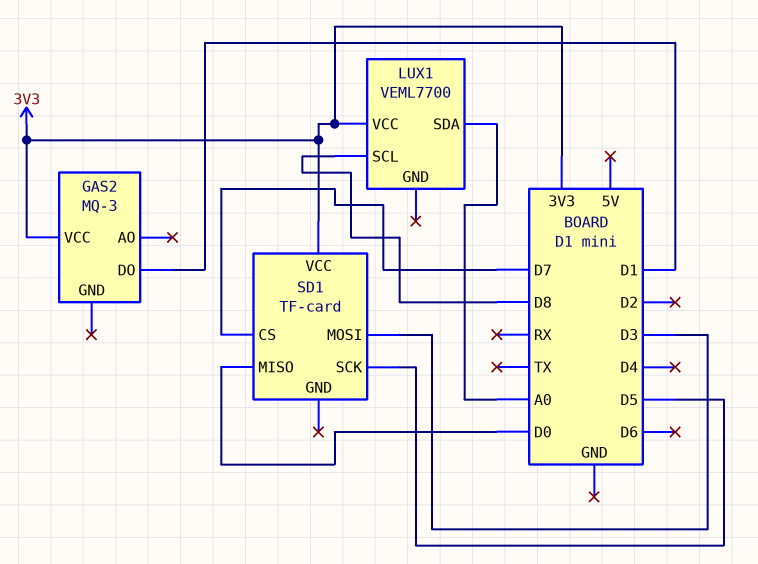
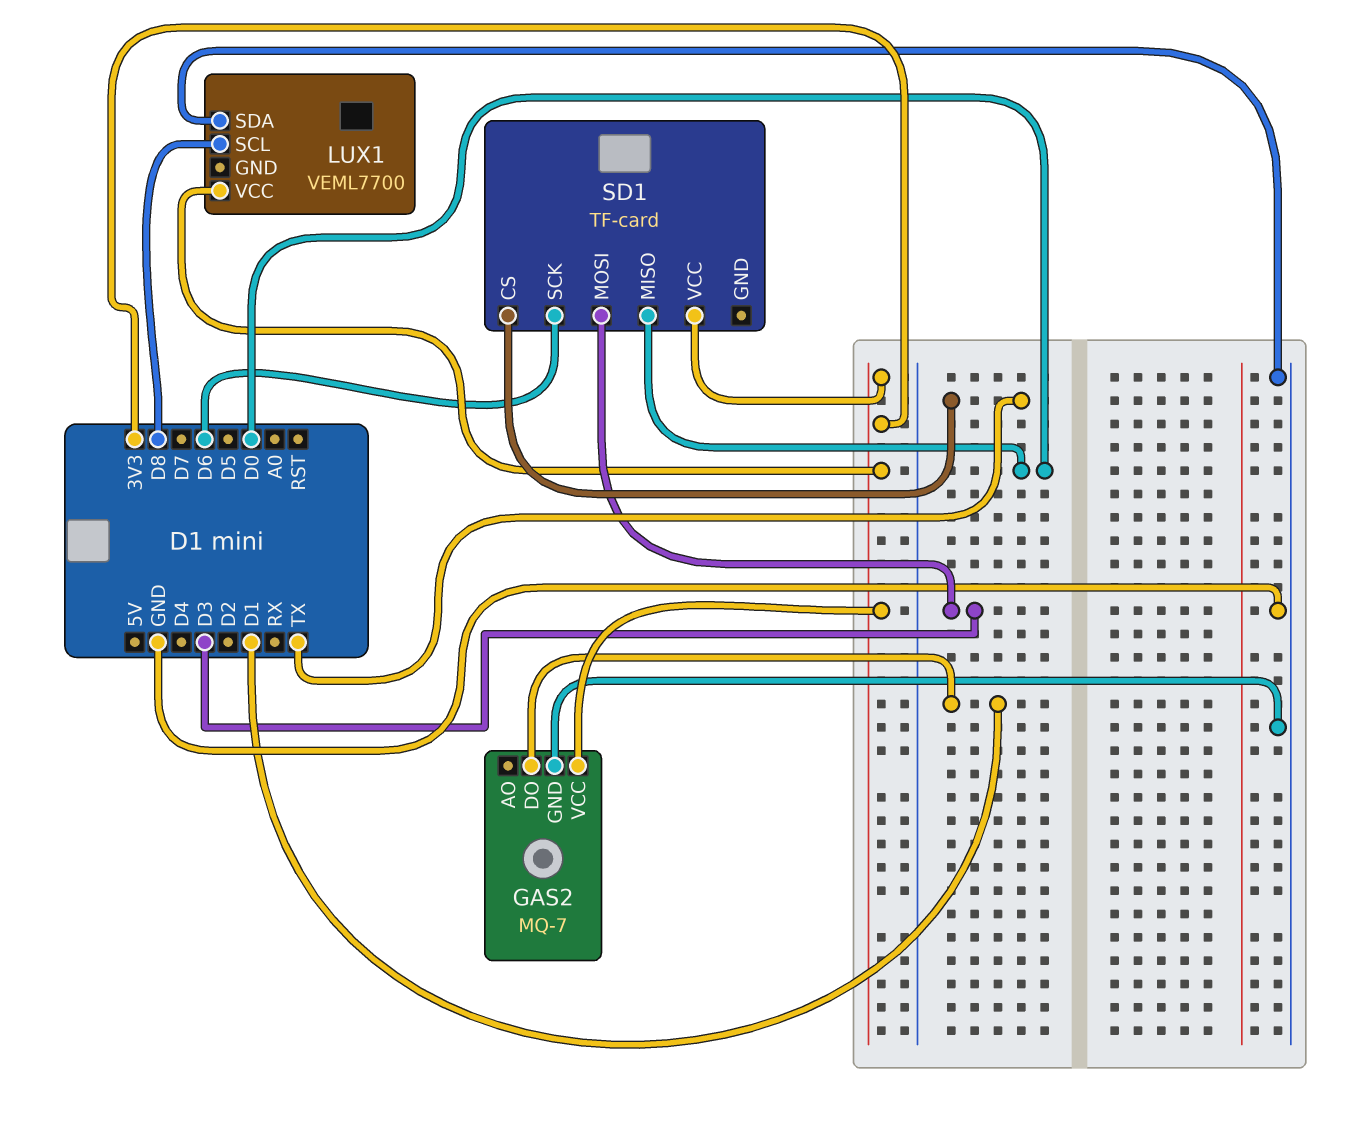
GAS2: MQ-3 -> MQ-7
GAS2 pin GND: none -> GND
LUX1 pin SDA: A0 -> GND
SD1 pin CS: D7 -> TX
SD1 pin SCK: D5 -> D6

